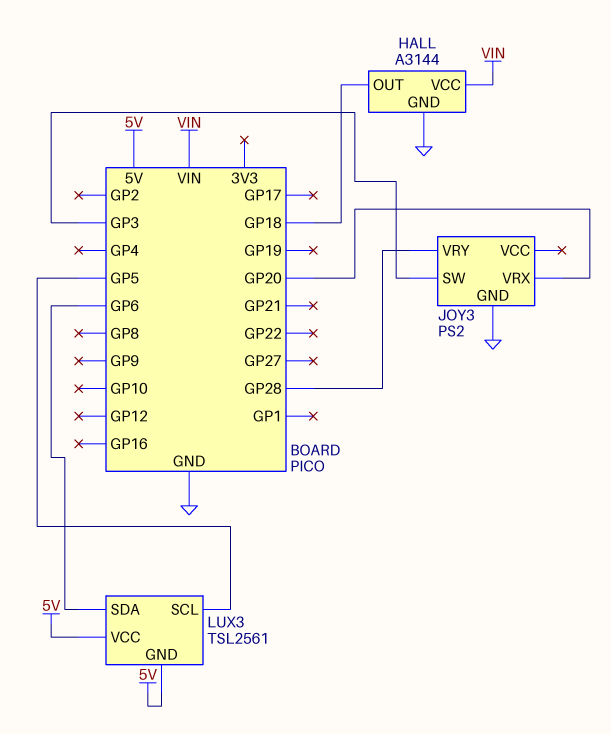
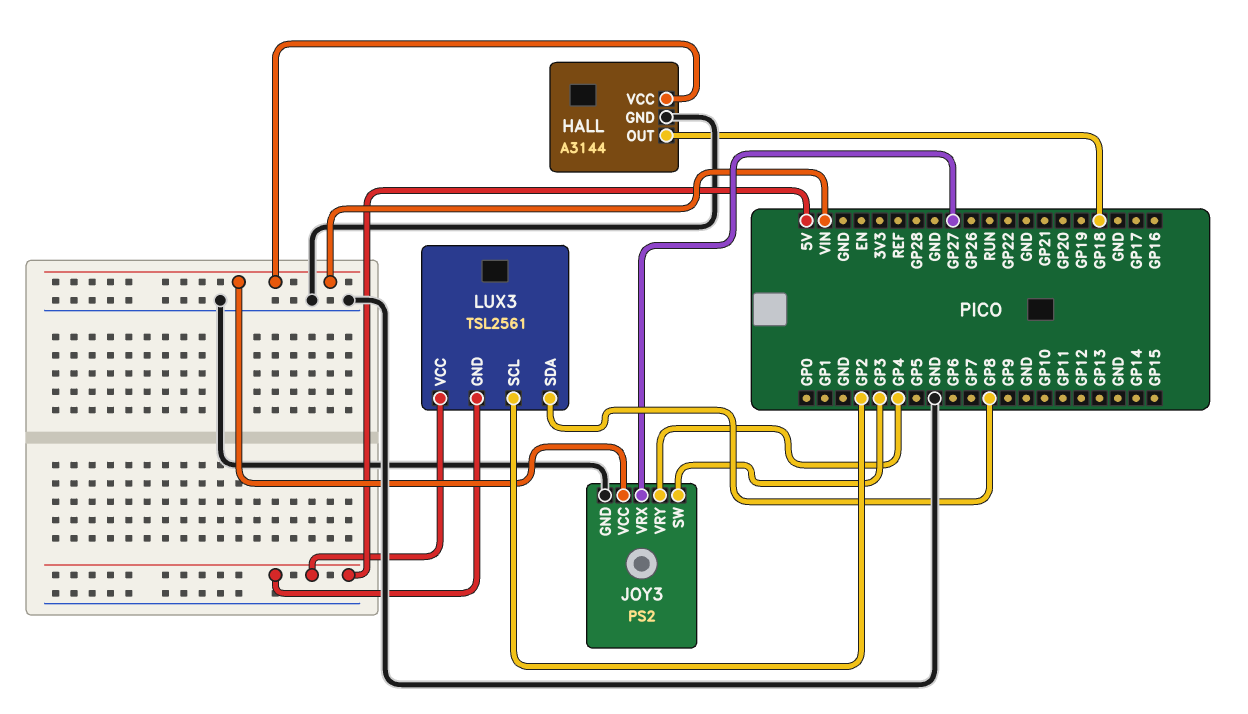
JOY3 pin VCC: none -> VIN
JOY3 pin VRX: GP20 -> GP27
JOY3 pin VRY: GP28 -> GP4
LUX3 pin SCL: GP5 -> GP2
LUX3 pin SDA: GP6 -> GP8

